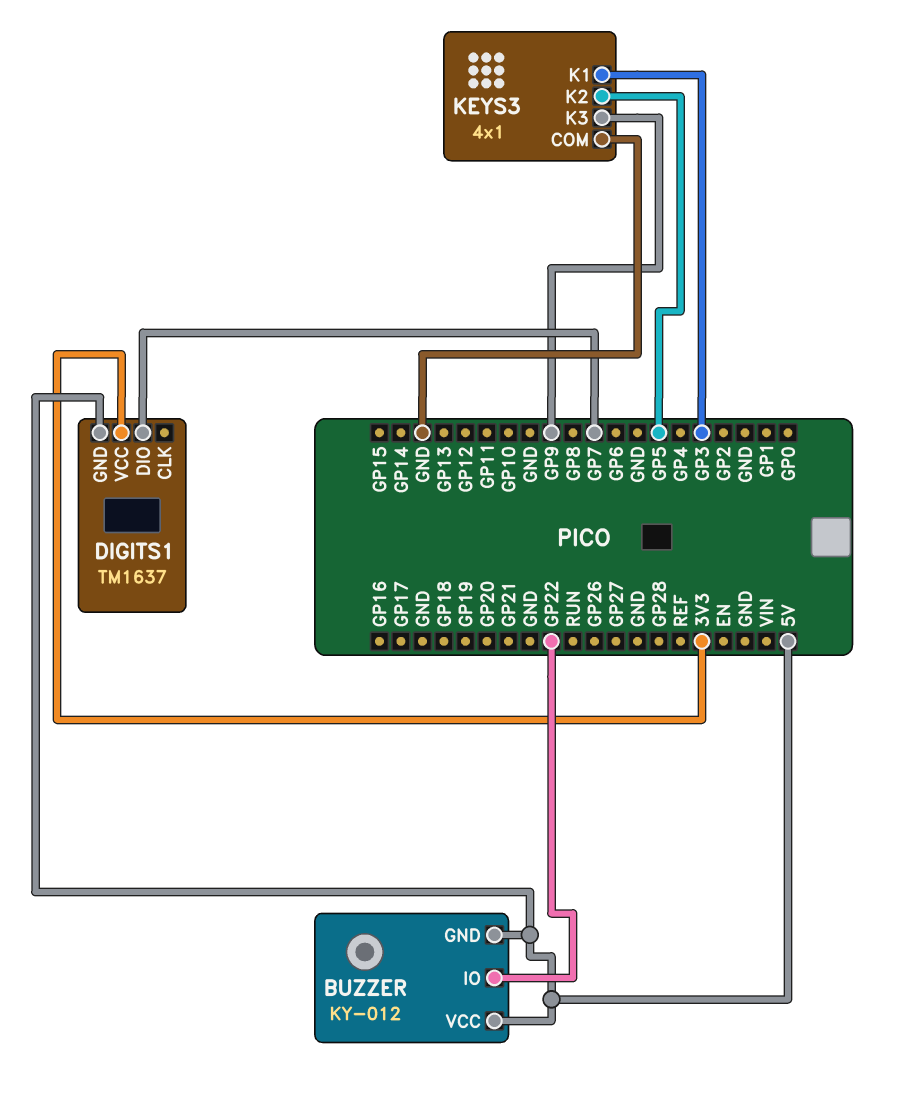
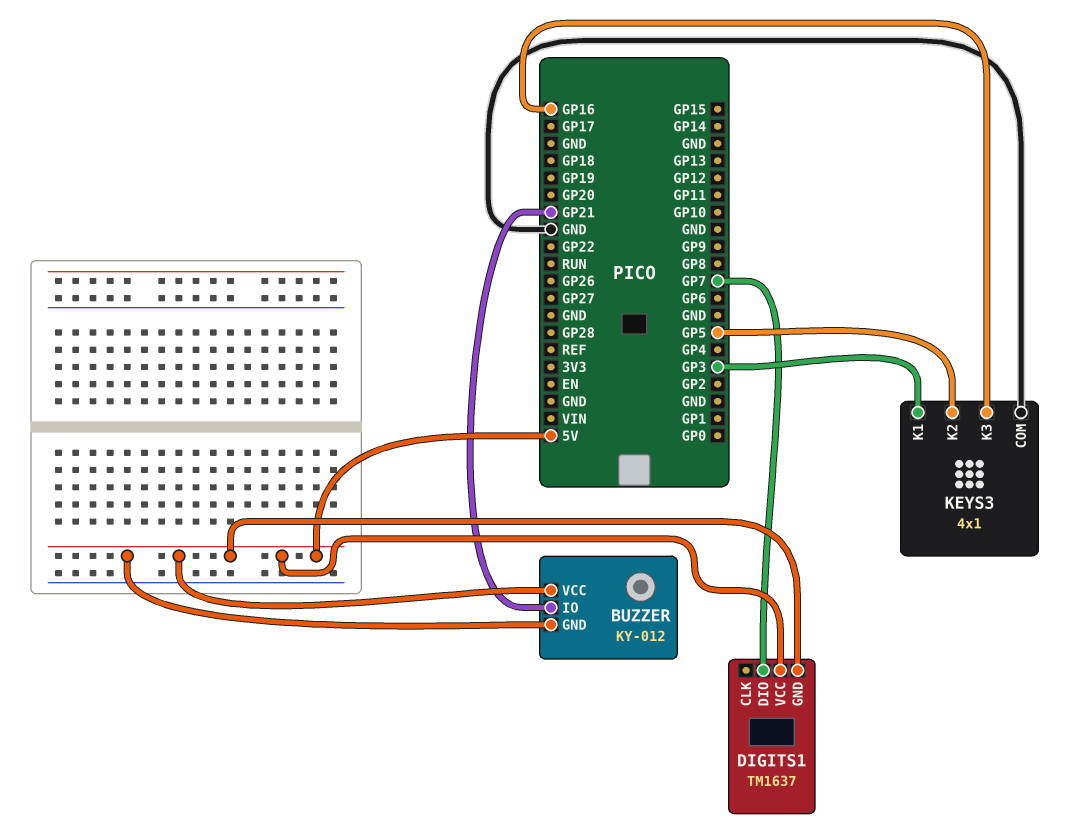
BUZZER pin IO: GP22 -> GP21
DIGITS1 pin VCC: 3V3 -> 5V
KEYS3 pin K3: GP9 -> GP16

